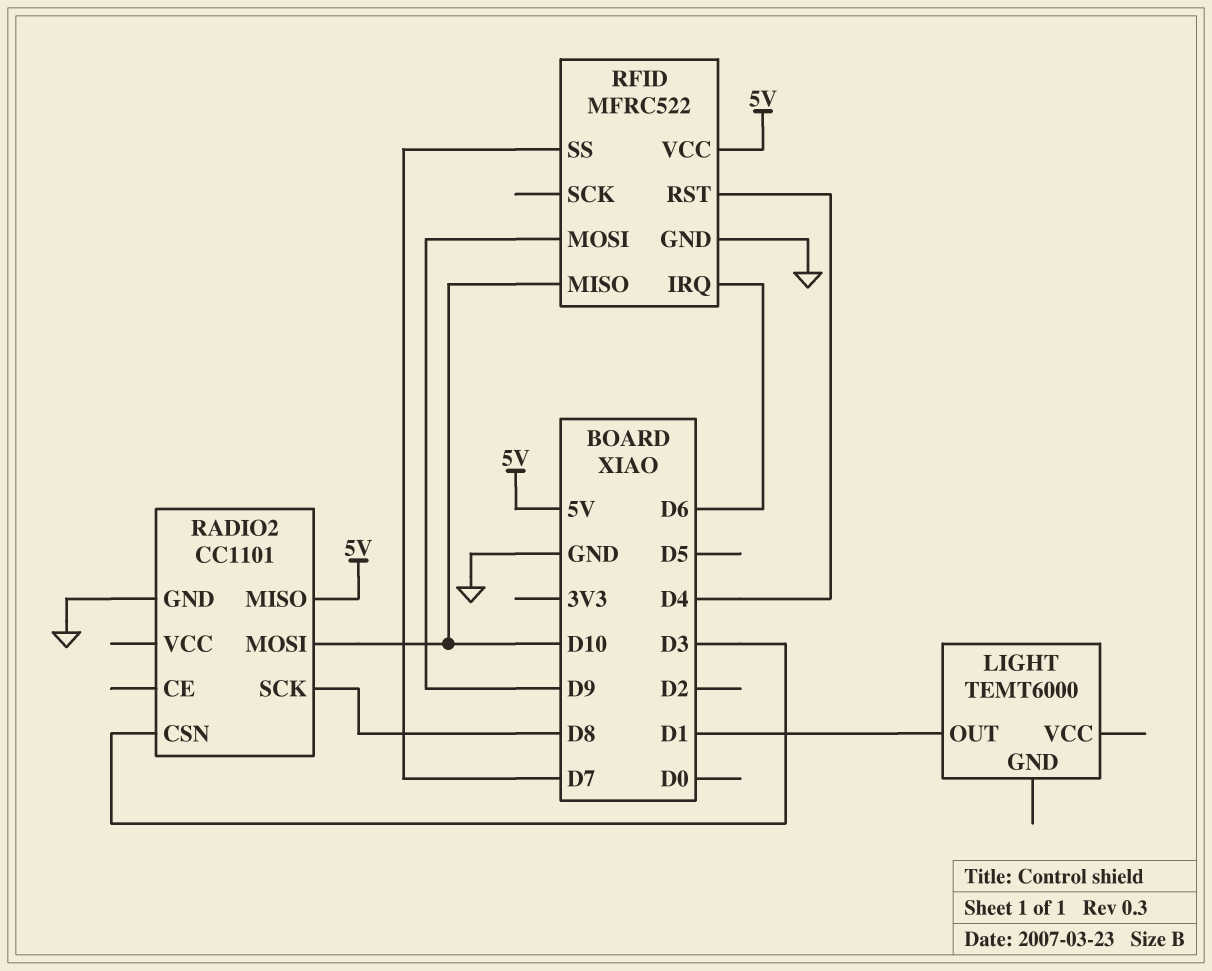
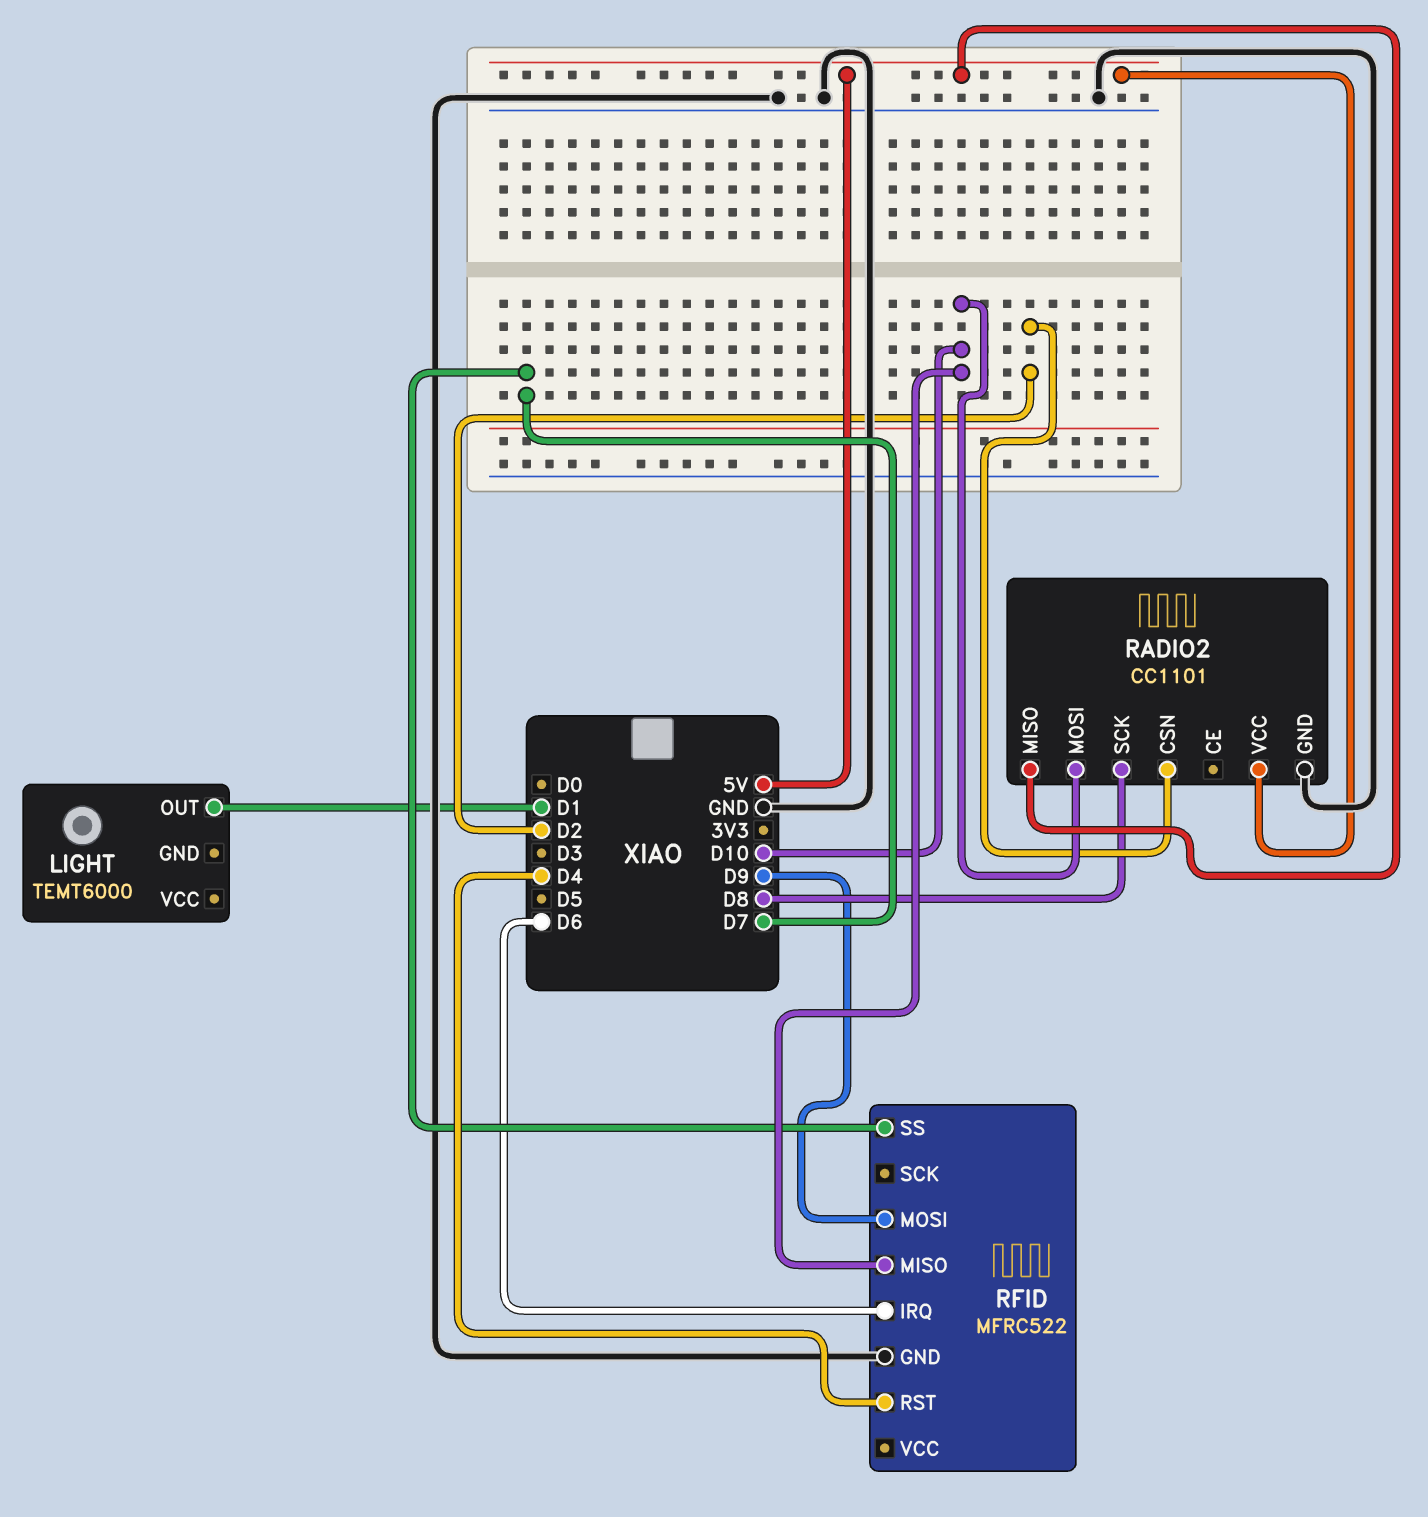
RADIO2 pin CSN: D3 -> D2
RADIO2 pin VCC: none -> 5V
RFID pin VCC: 5V -> none

